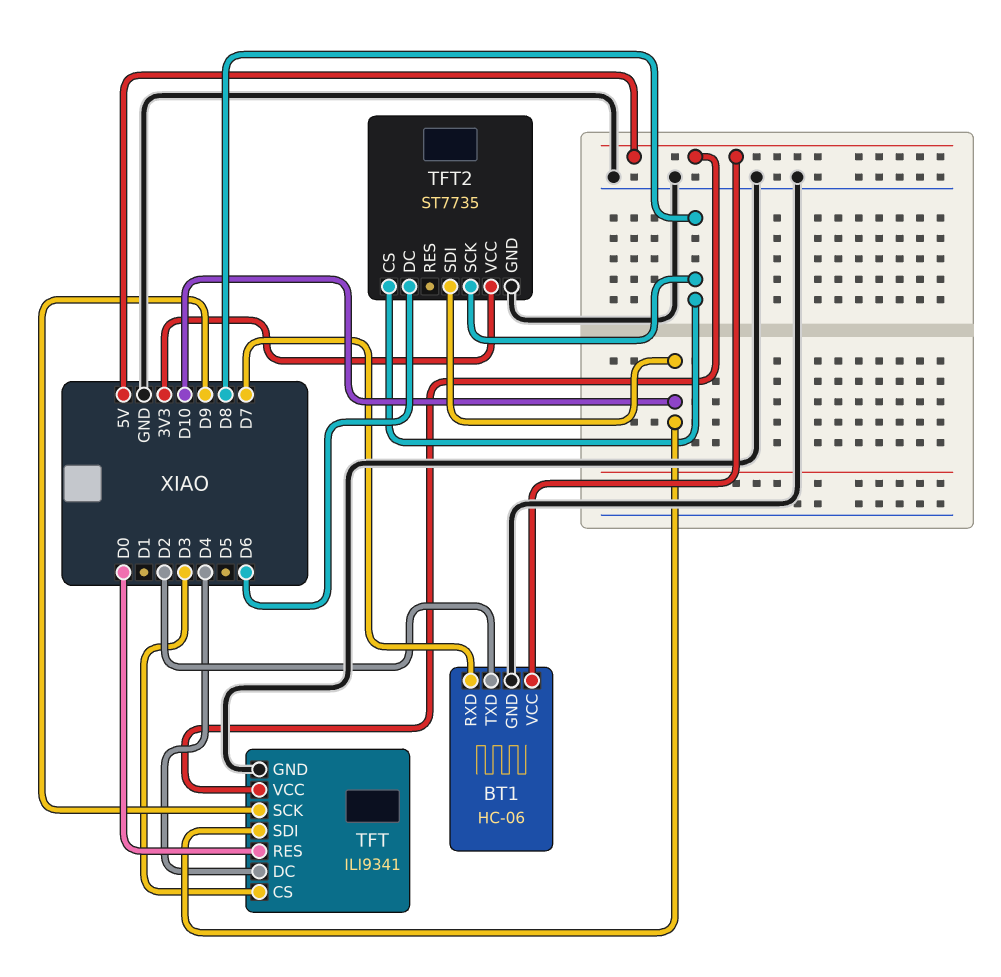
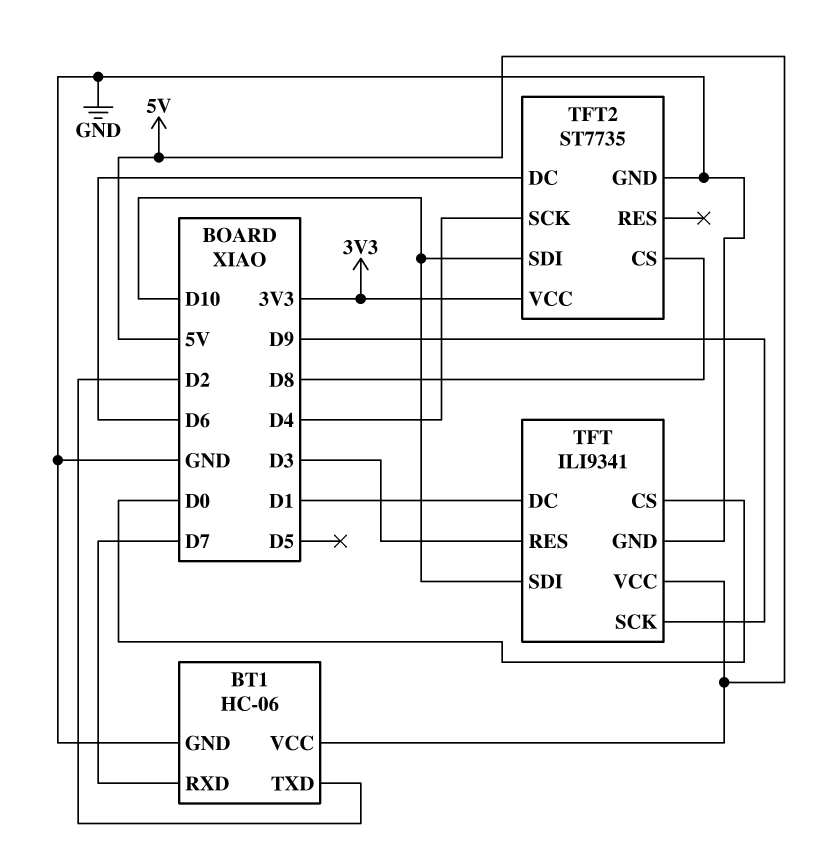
TFT pin CS: D3 -> D0
TFT pin DC: D4 -> D1
TFT pin RES: D0 -> D3
TFT2 pin SCK: D8 -> D4

